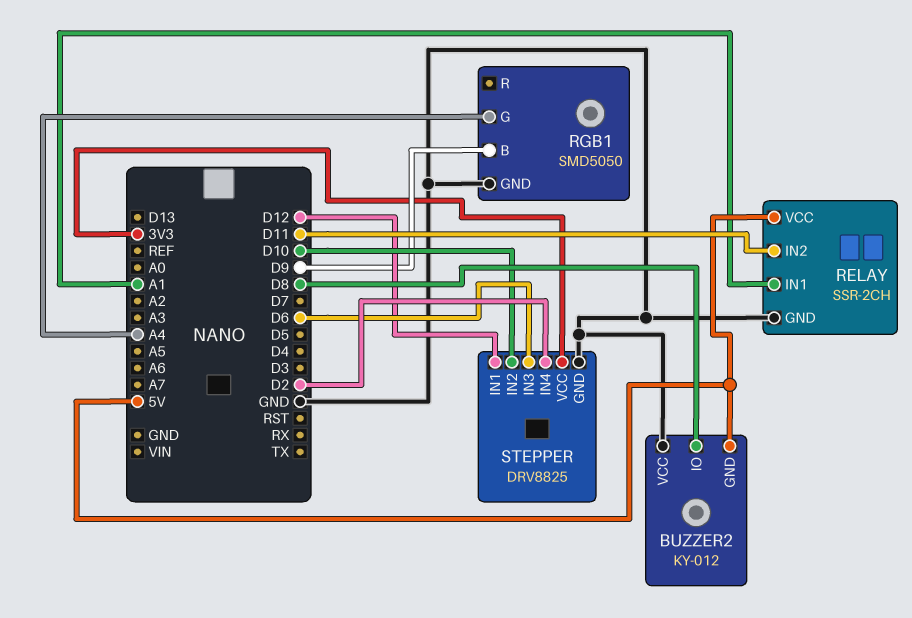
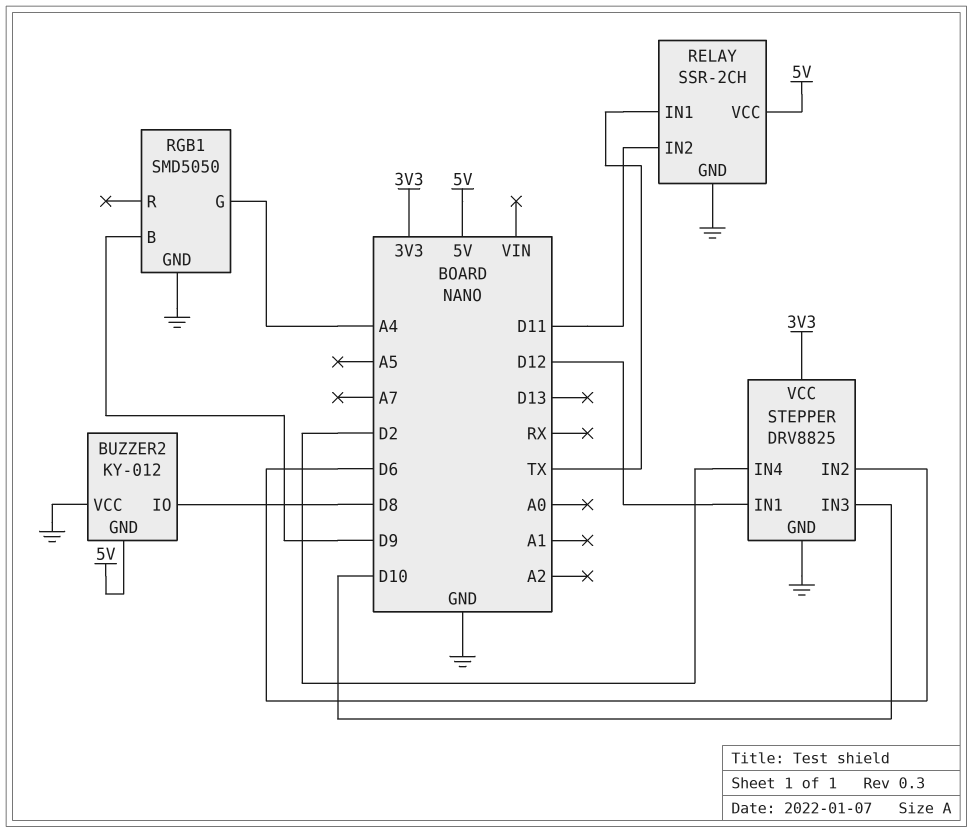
RELAY pin IN1: A1 -> TX
STEPPER pin IN2: D10 -> D6
STEPPER pin IN3: D6 -> D10

